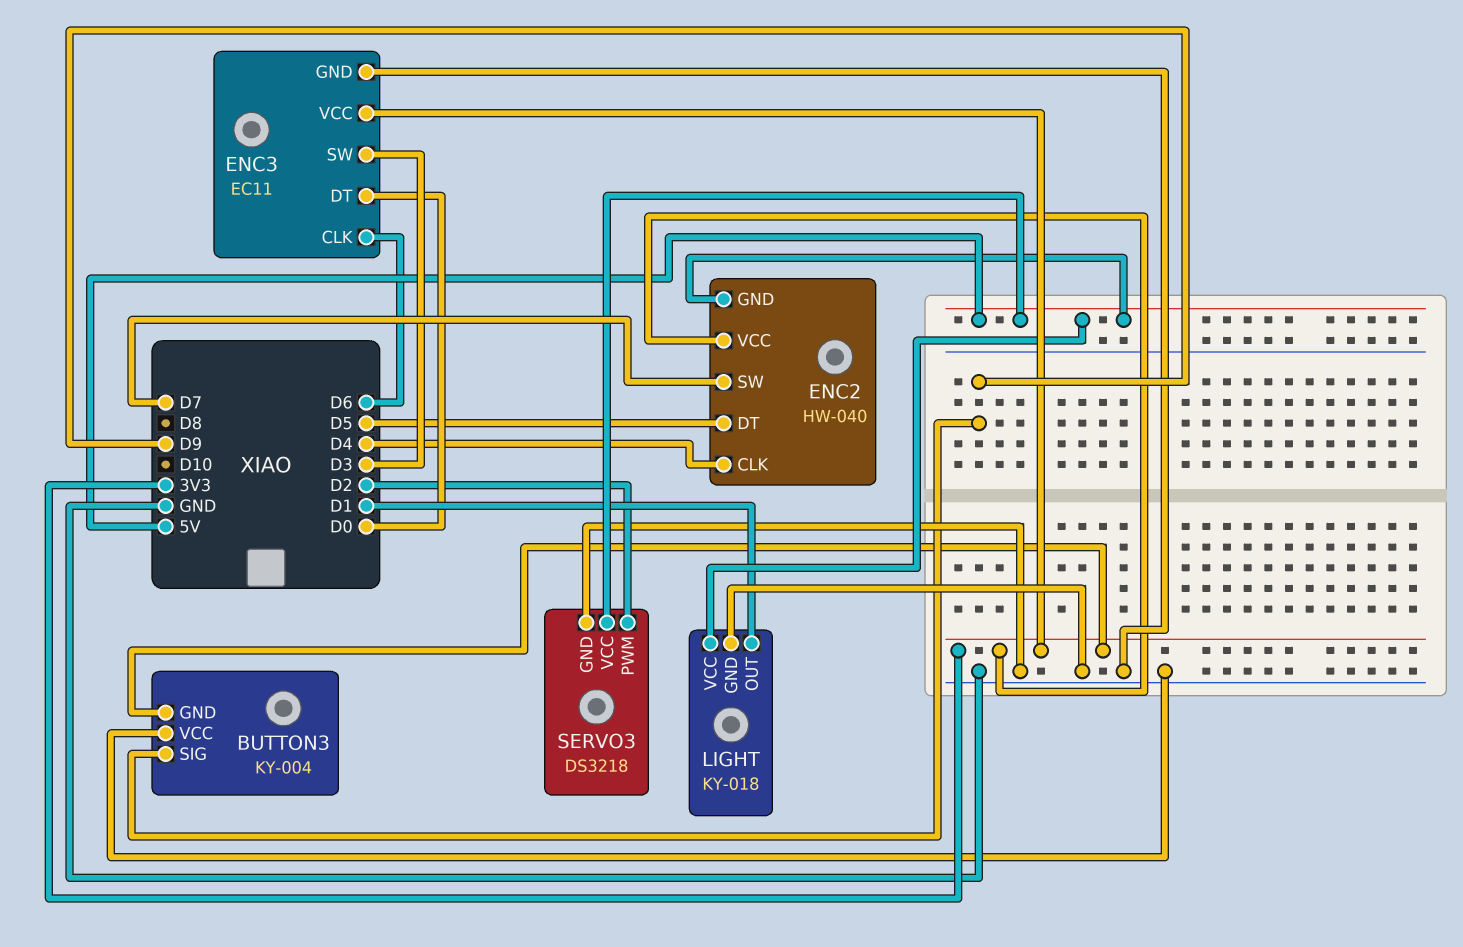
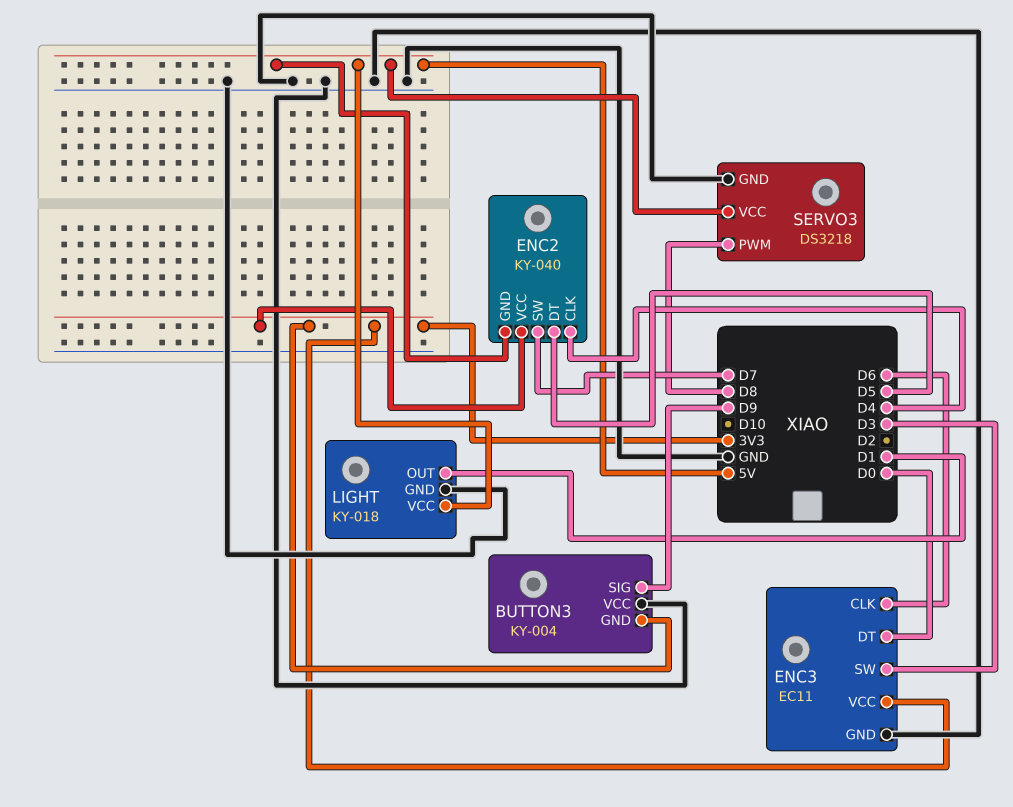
ENC2: HW-040 -> KY-040
SERVO3 pin PWM: D2 -> D8

